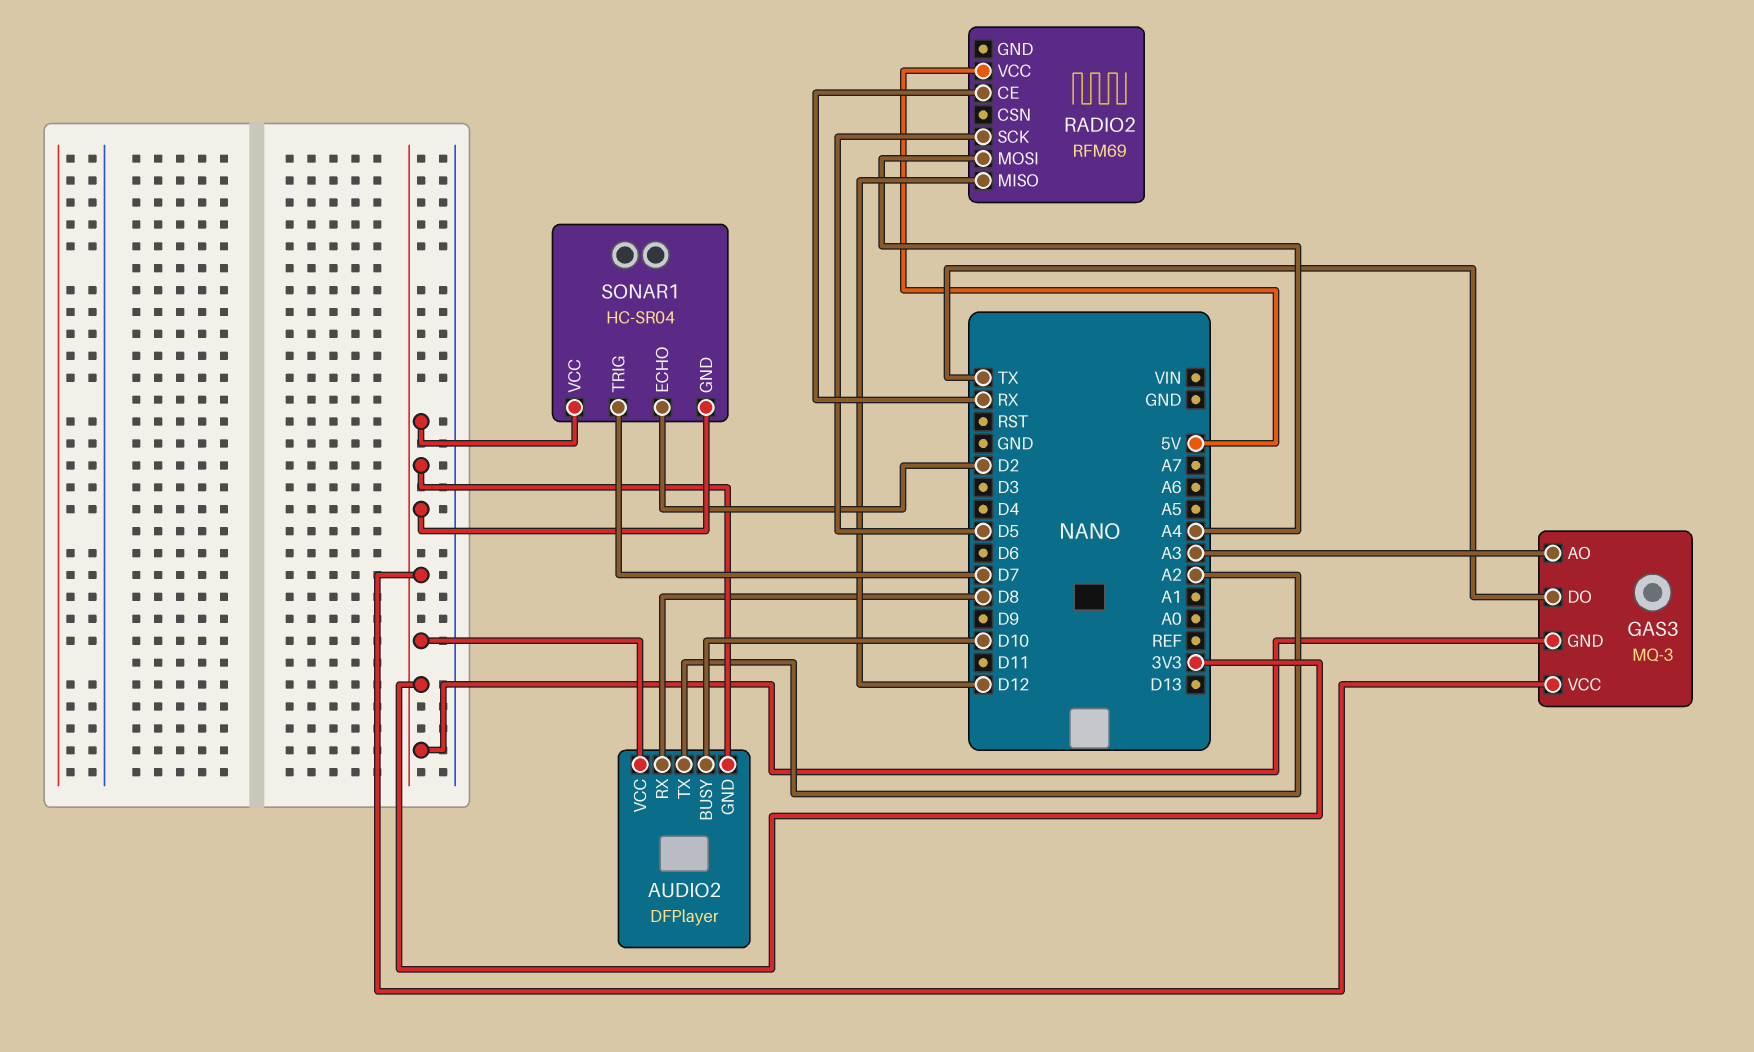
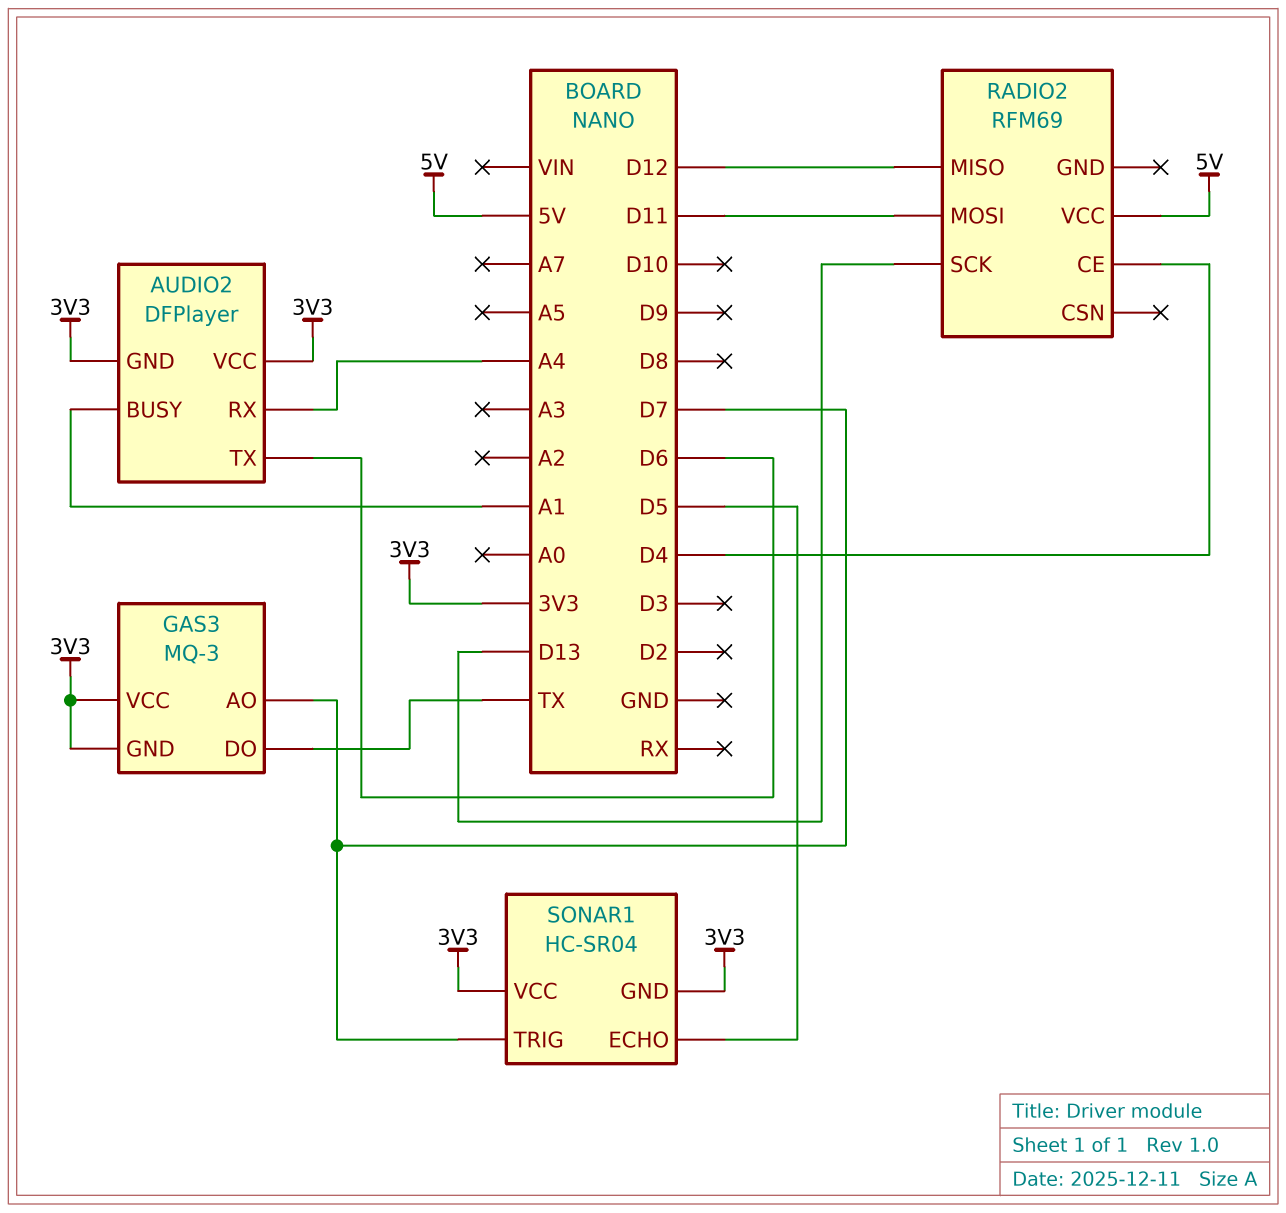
AUDIO2 pin BUSY: D10 -> A1
AUDIO2 pin RX: D8 -> A4
AUDIO2 pin TX: A2 -> D6
GAS3 pin AO: A3 -> D7
RADIO2 pin CE: RX -> D4
RADIO2 pin MOSI: A4 -> D11
RADIO2 pin SCK: D5 -> D13
SONAR1 pin ECHO: D2 -> D5

